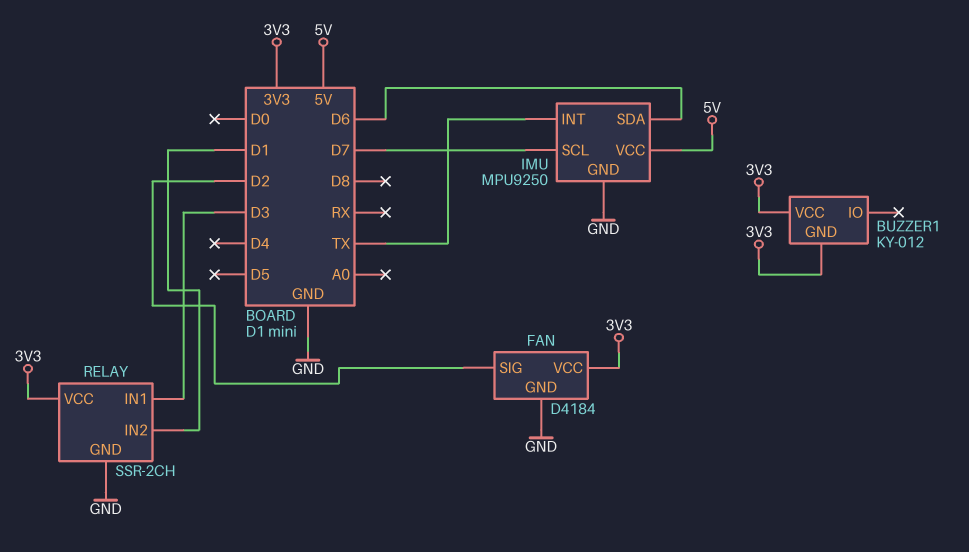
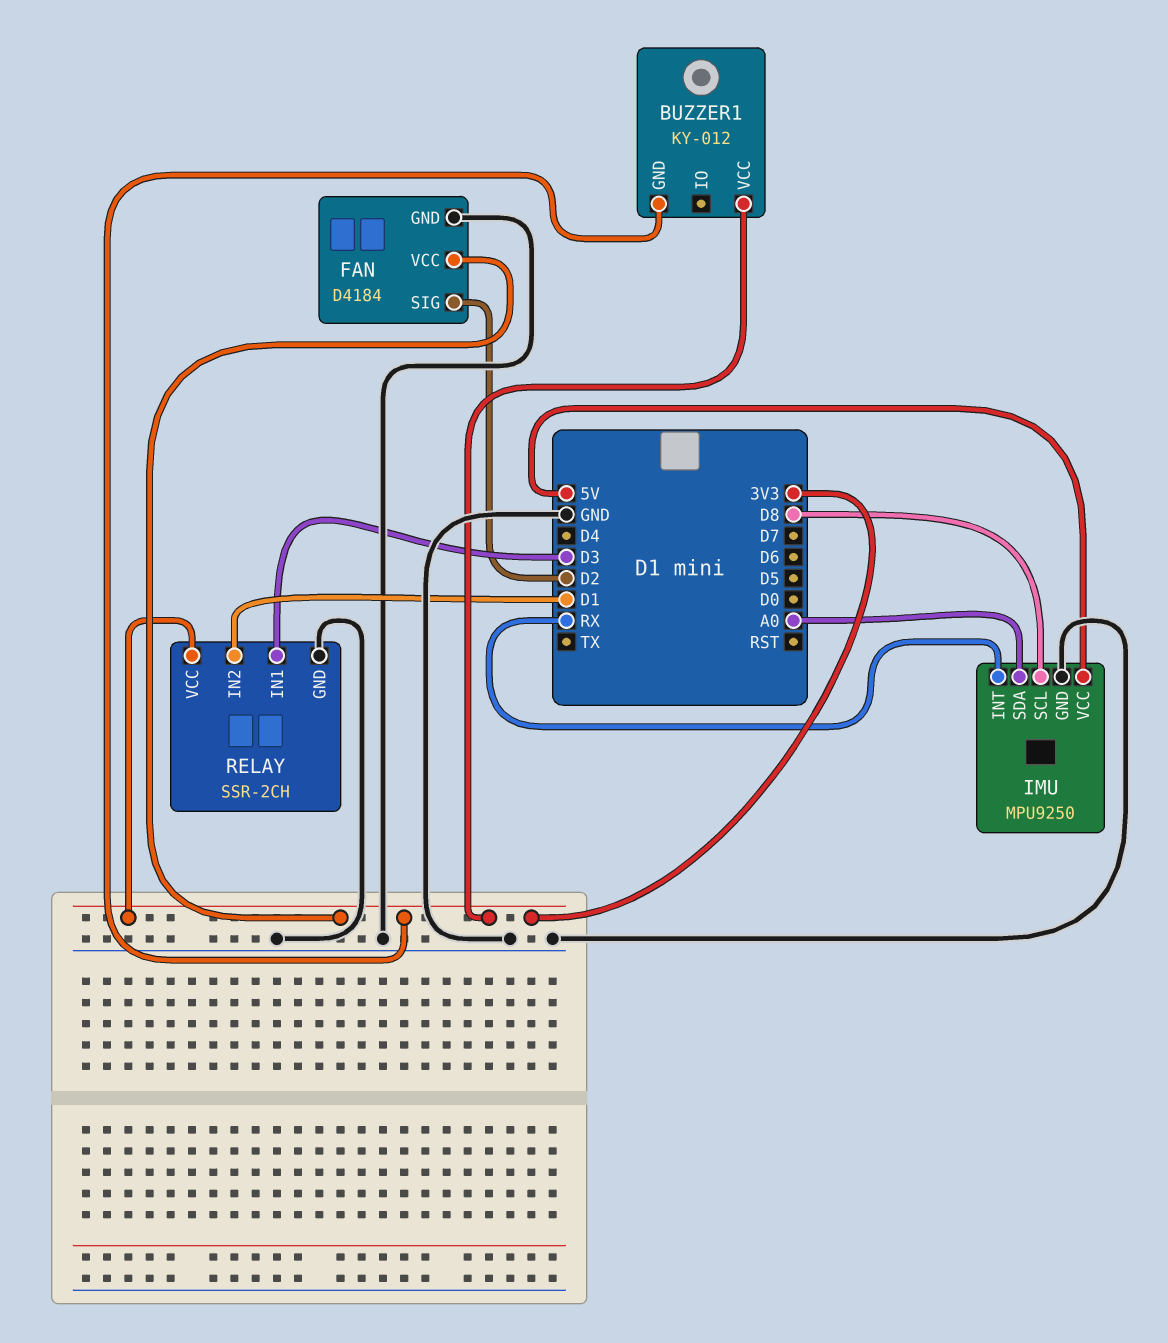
IMU pin INT: TX -> RX
IMU pin SCL: D7 -> D8
IMU pin SDA: D6 -> A0

